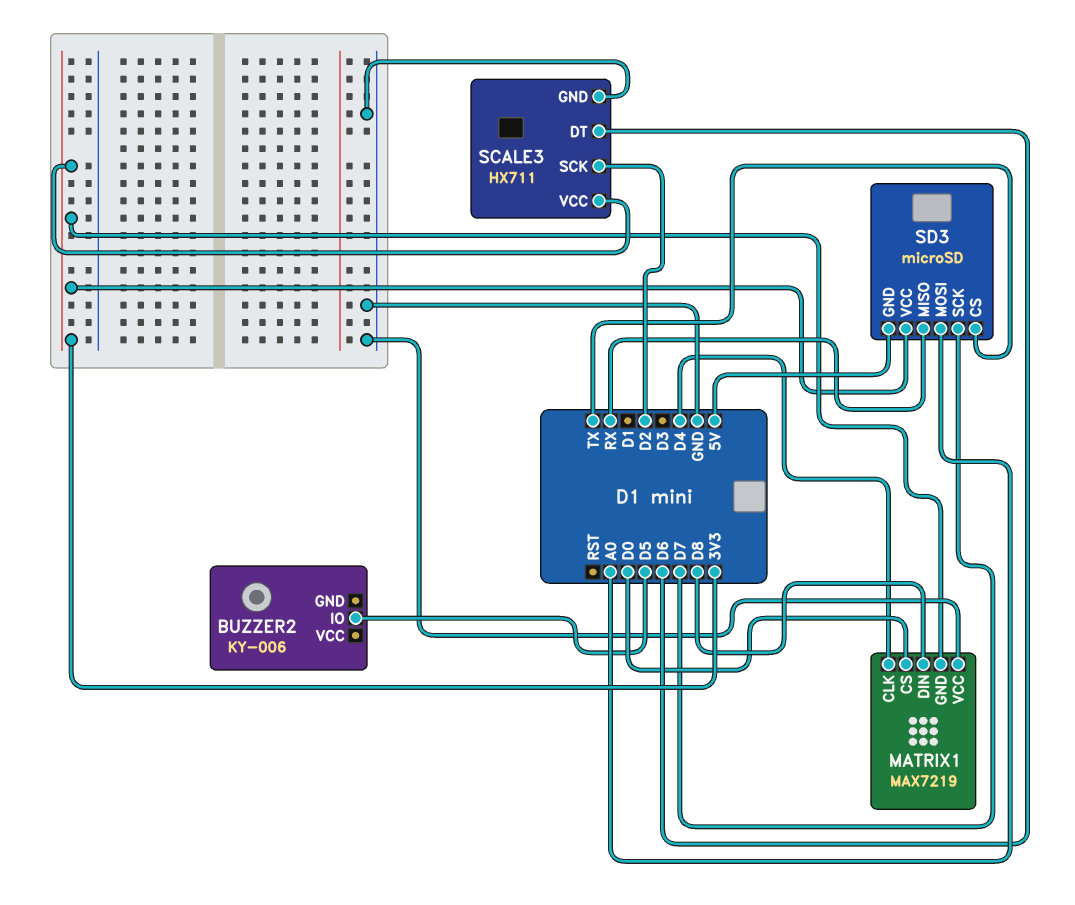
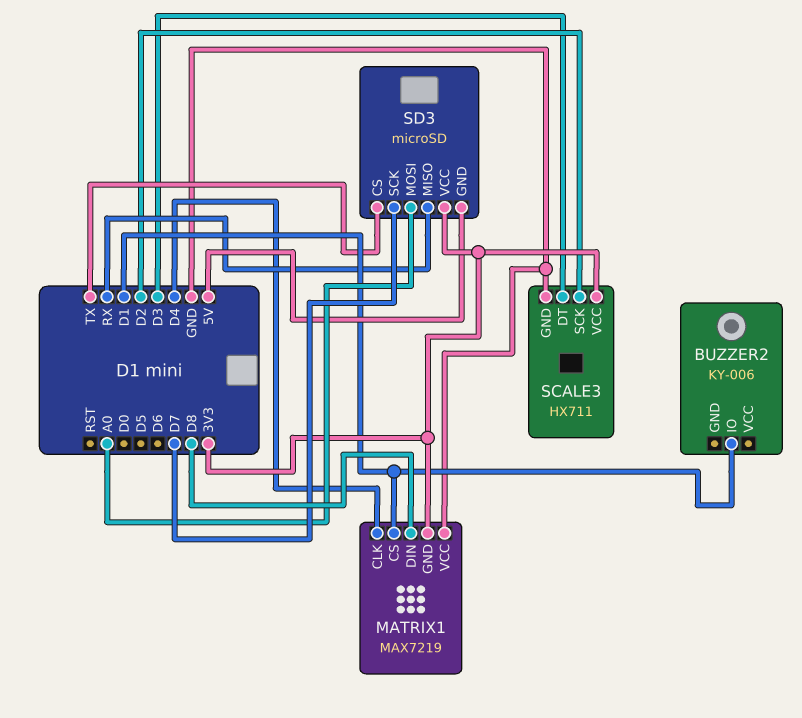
BUZZER2 pin IO: D5 -> D1
MATRIX1 pin CS: D0 -> D1
SCALE3 pin DT: D6 -> D3

